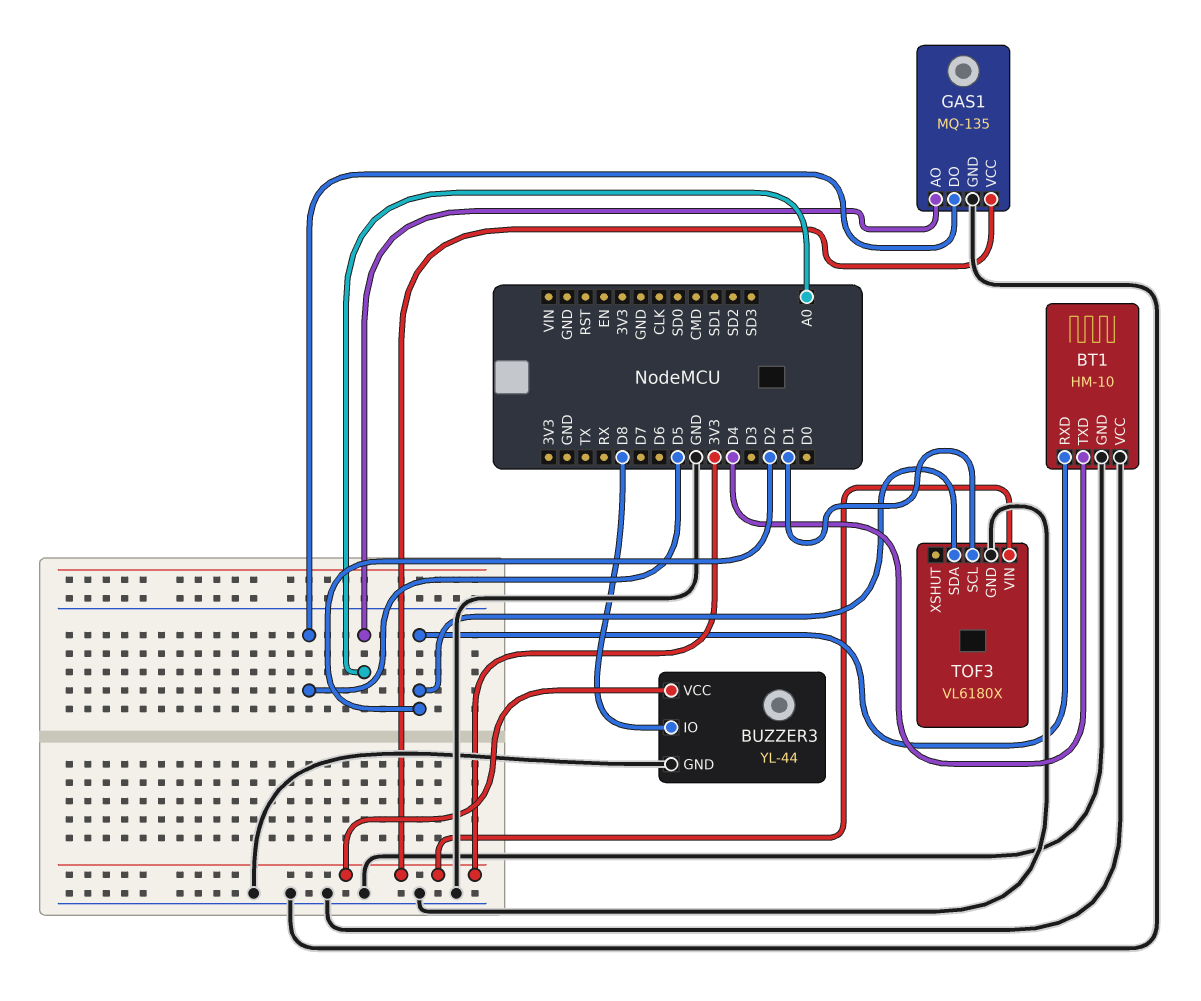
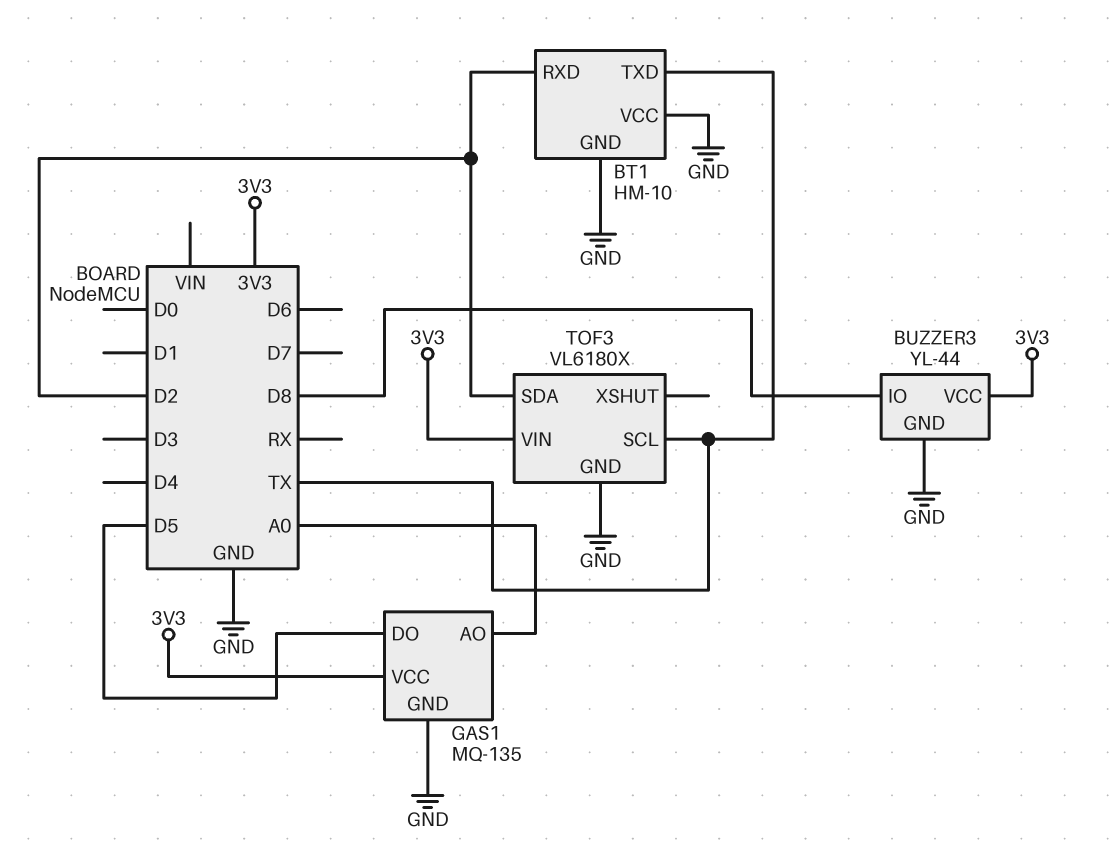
BT1 pin TXD: D4 -> TX
TOF3 pin SCL: D1 -> TX

